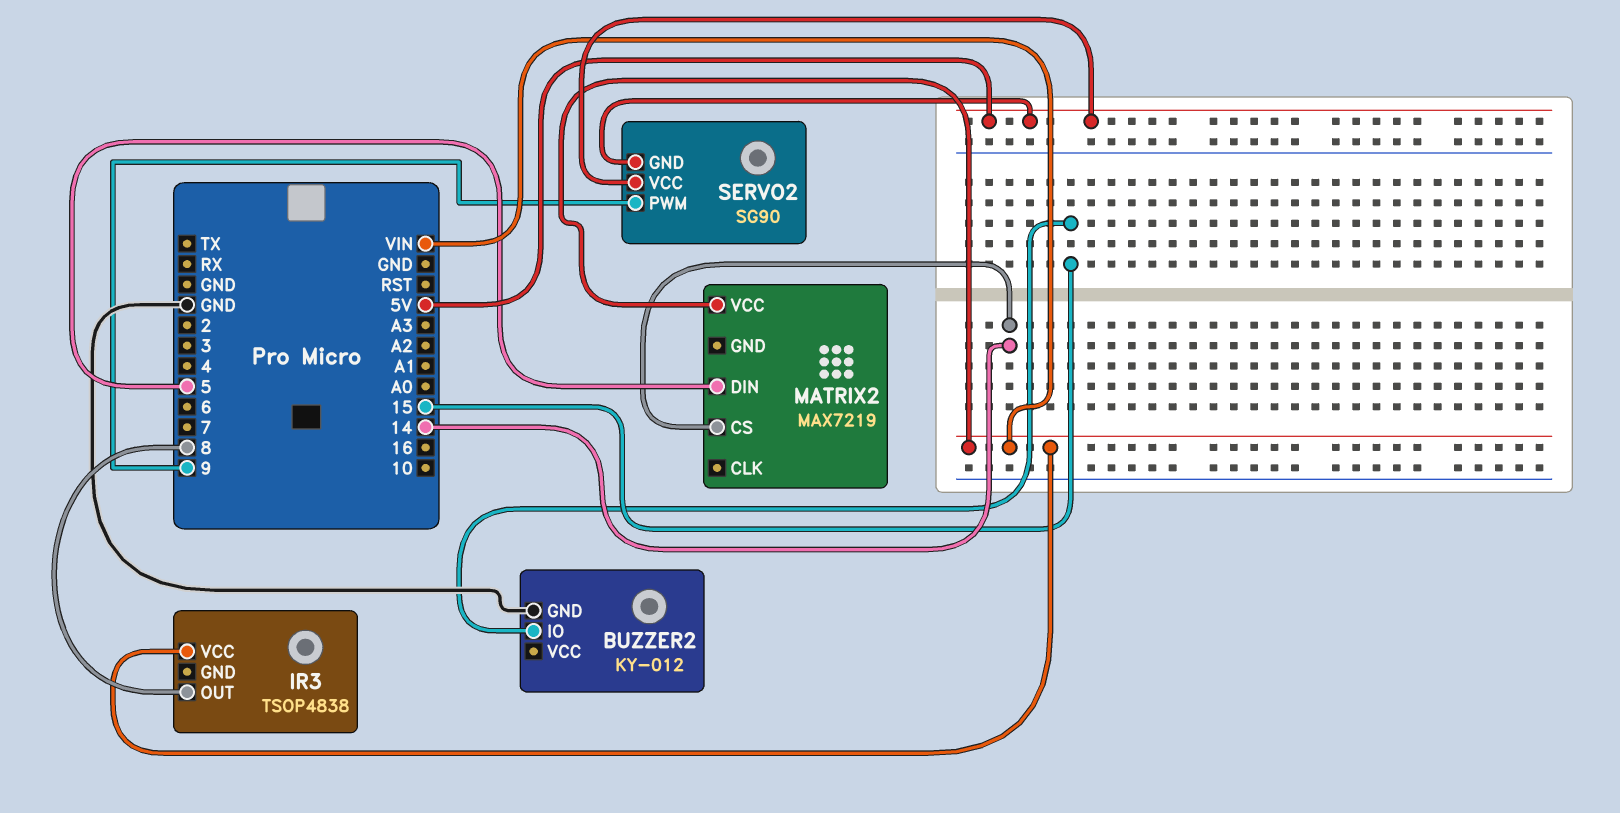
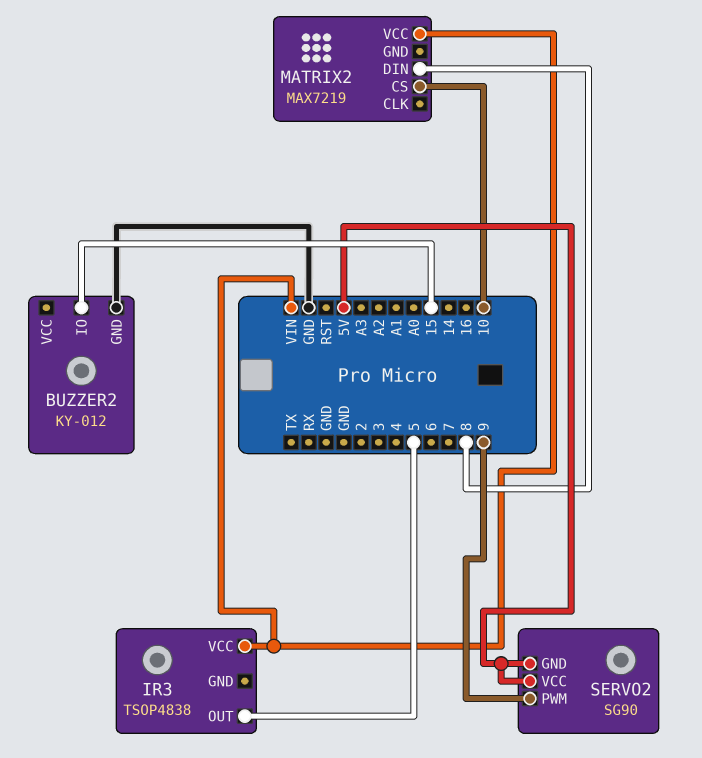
IR3 pin OUT: 8 -> 5
MATRIX2 pin CS: 14 -> 10
MATRIX2 pin DIN: 5 -> 8

